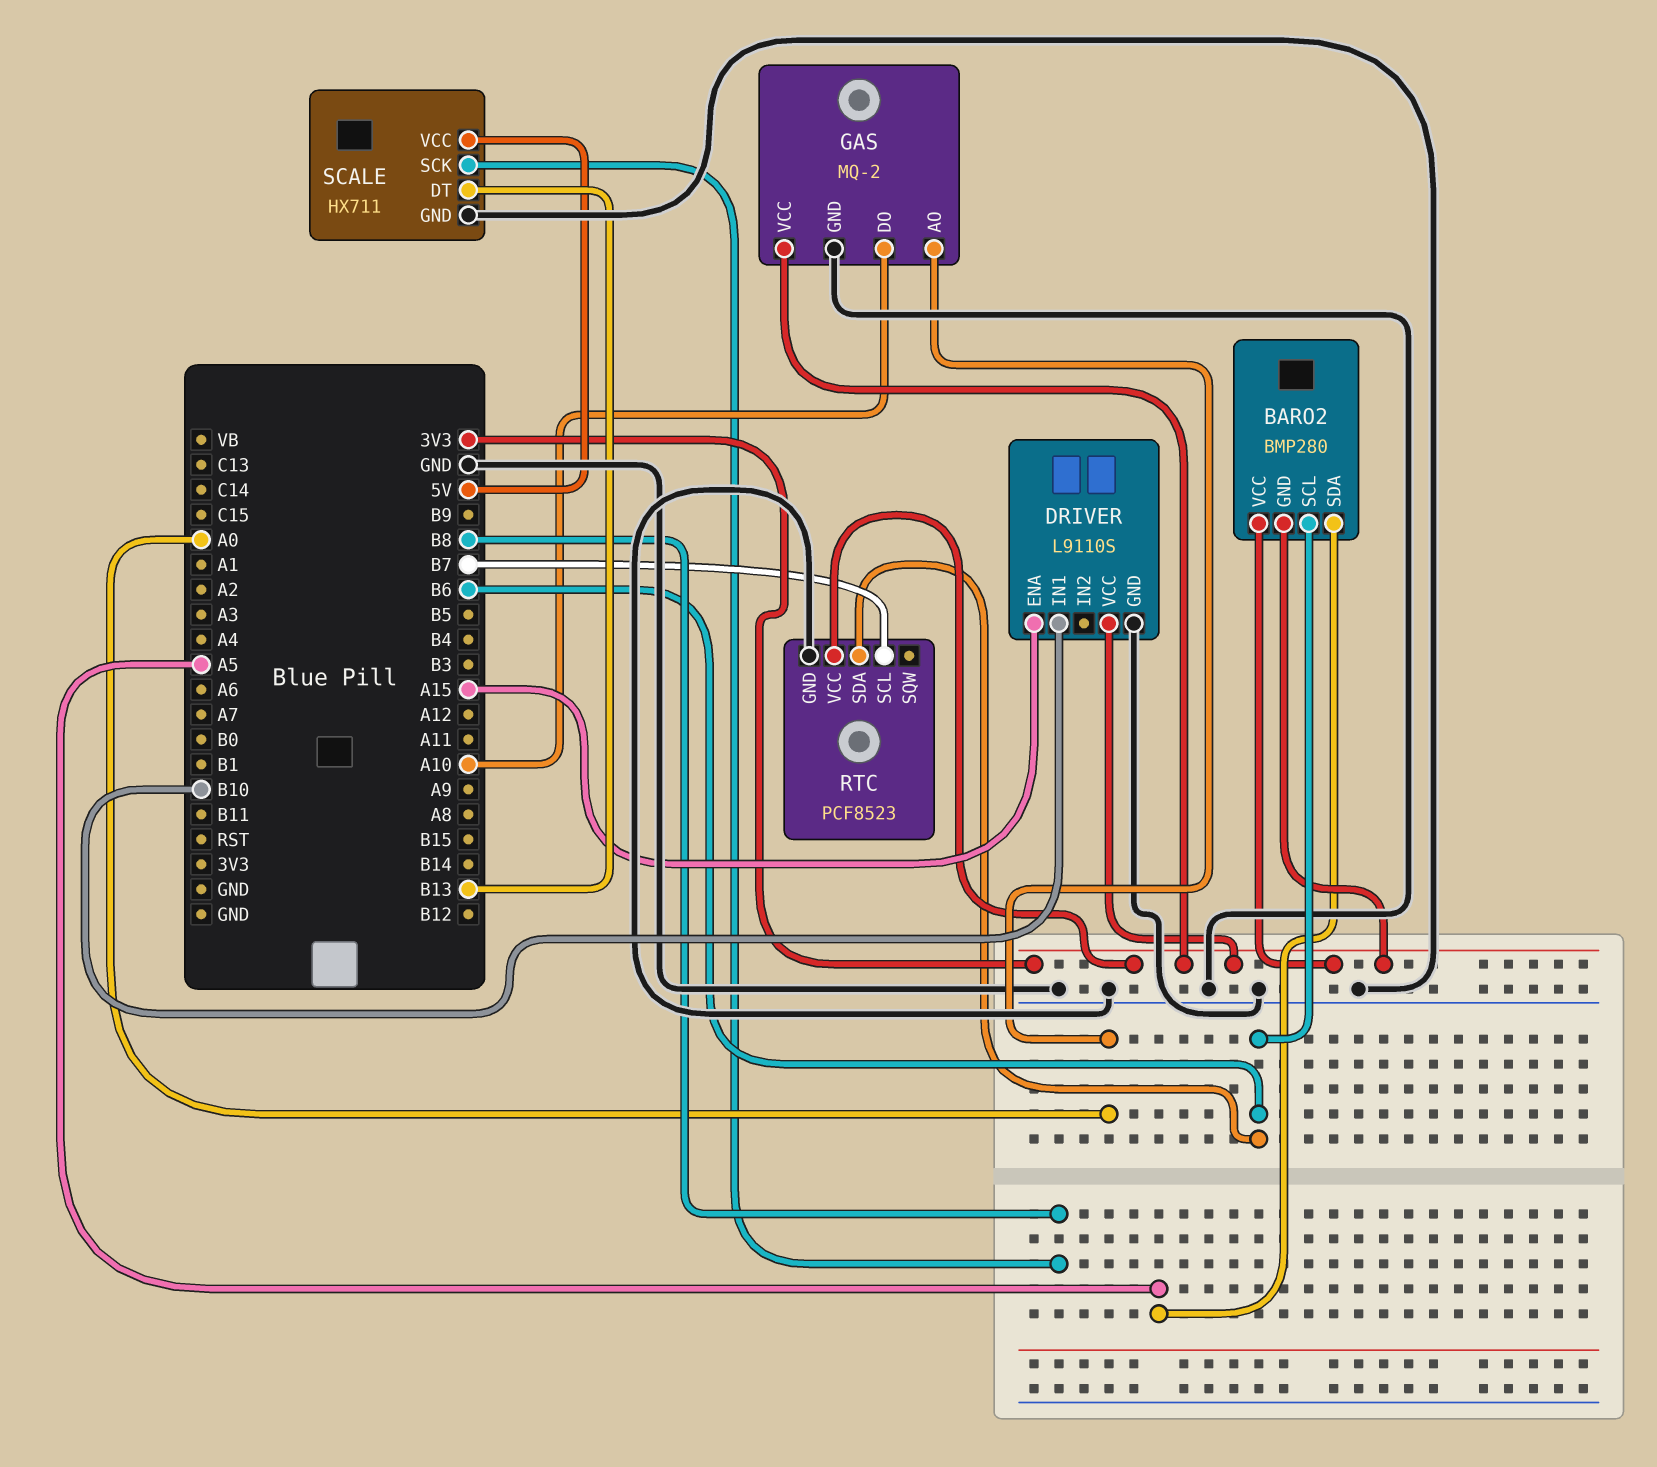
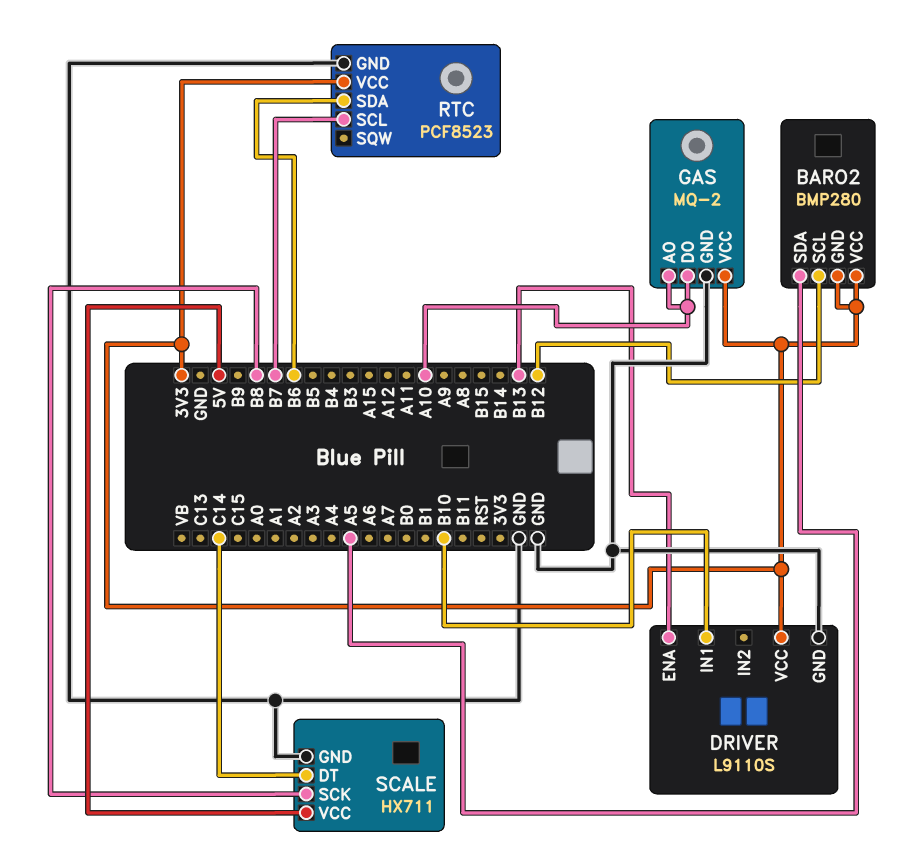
BARO2 pin SCL: B6 -> B12
DRIVER pin ENA: A15 -> B13
GAS pin AO: A0 -> A10
SCALE pin DT: B13 -> C14

